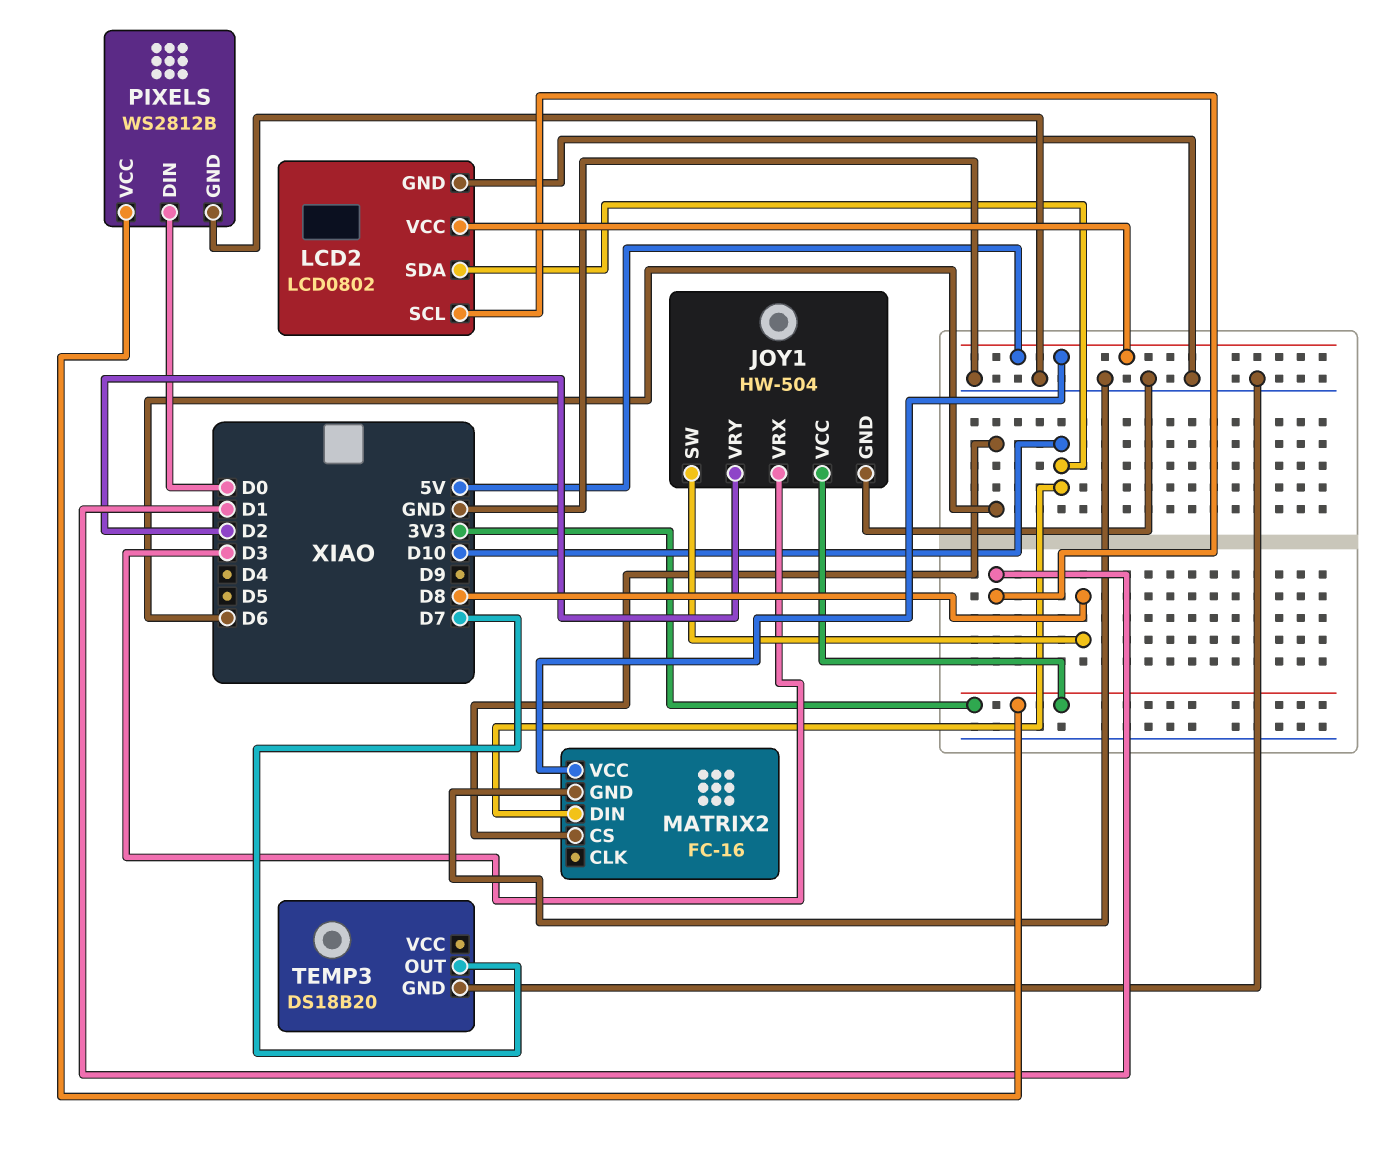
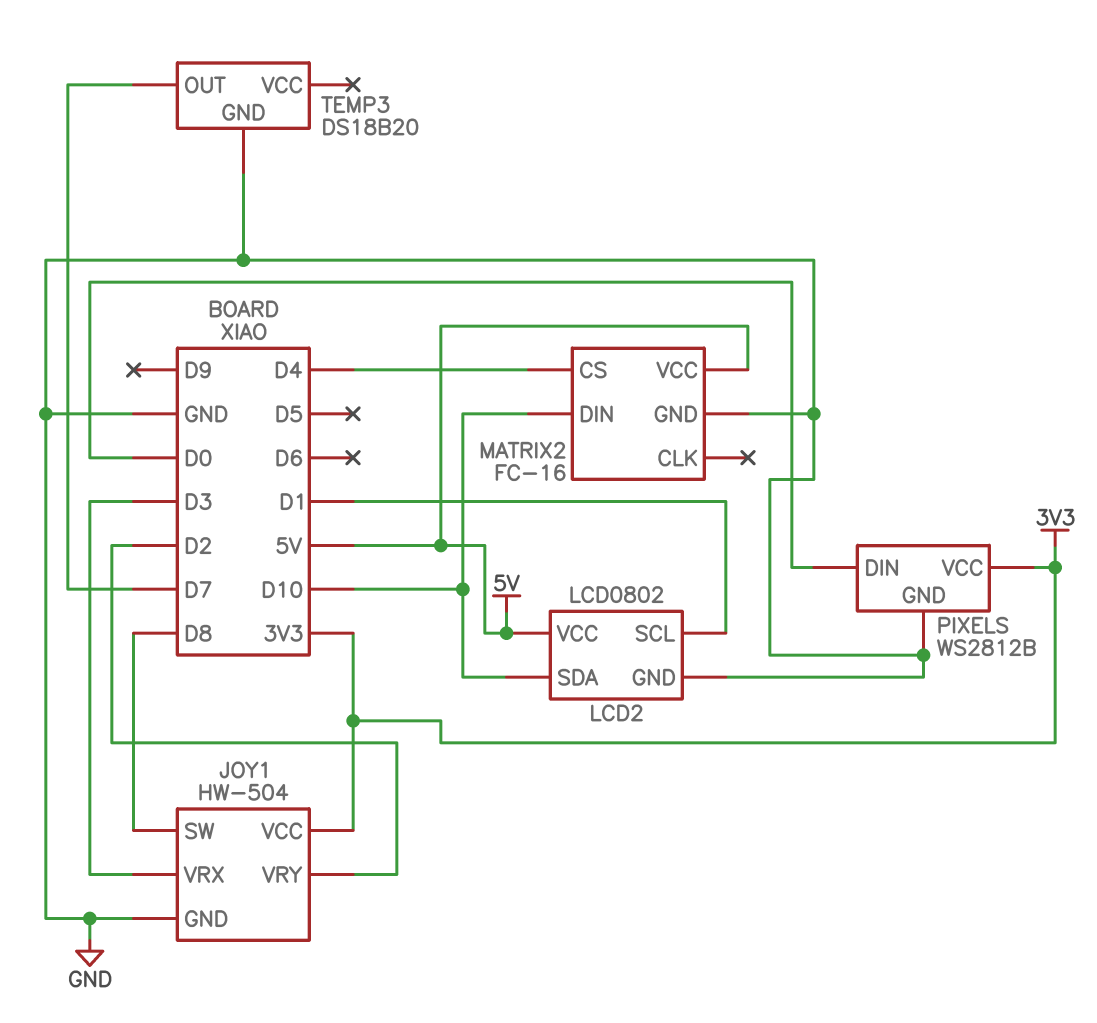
MATRIX2 pin CS: D6 -> D4

